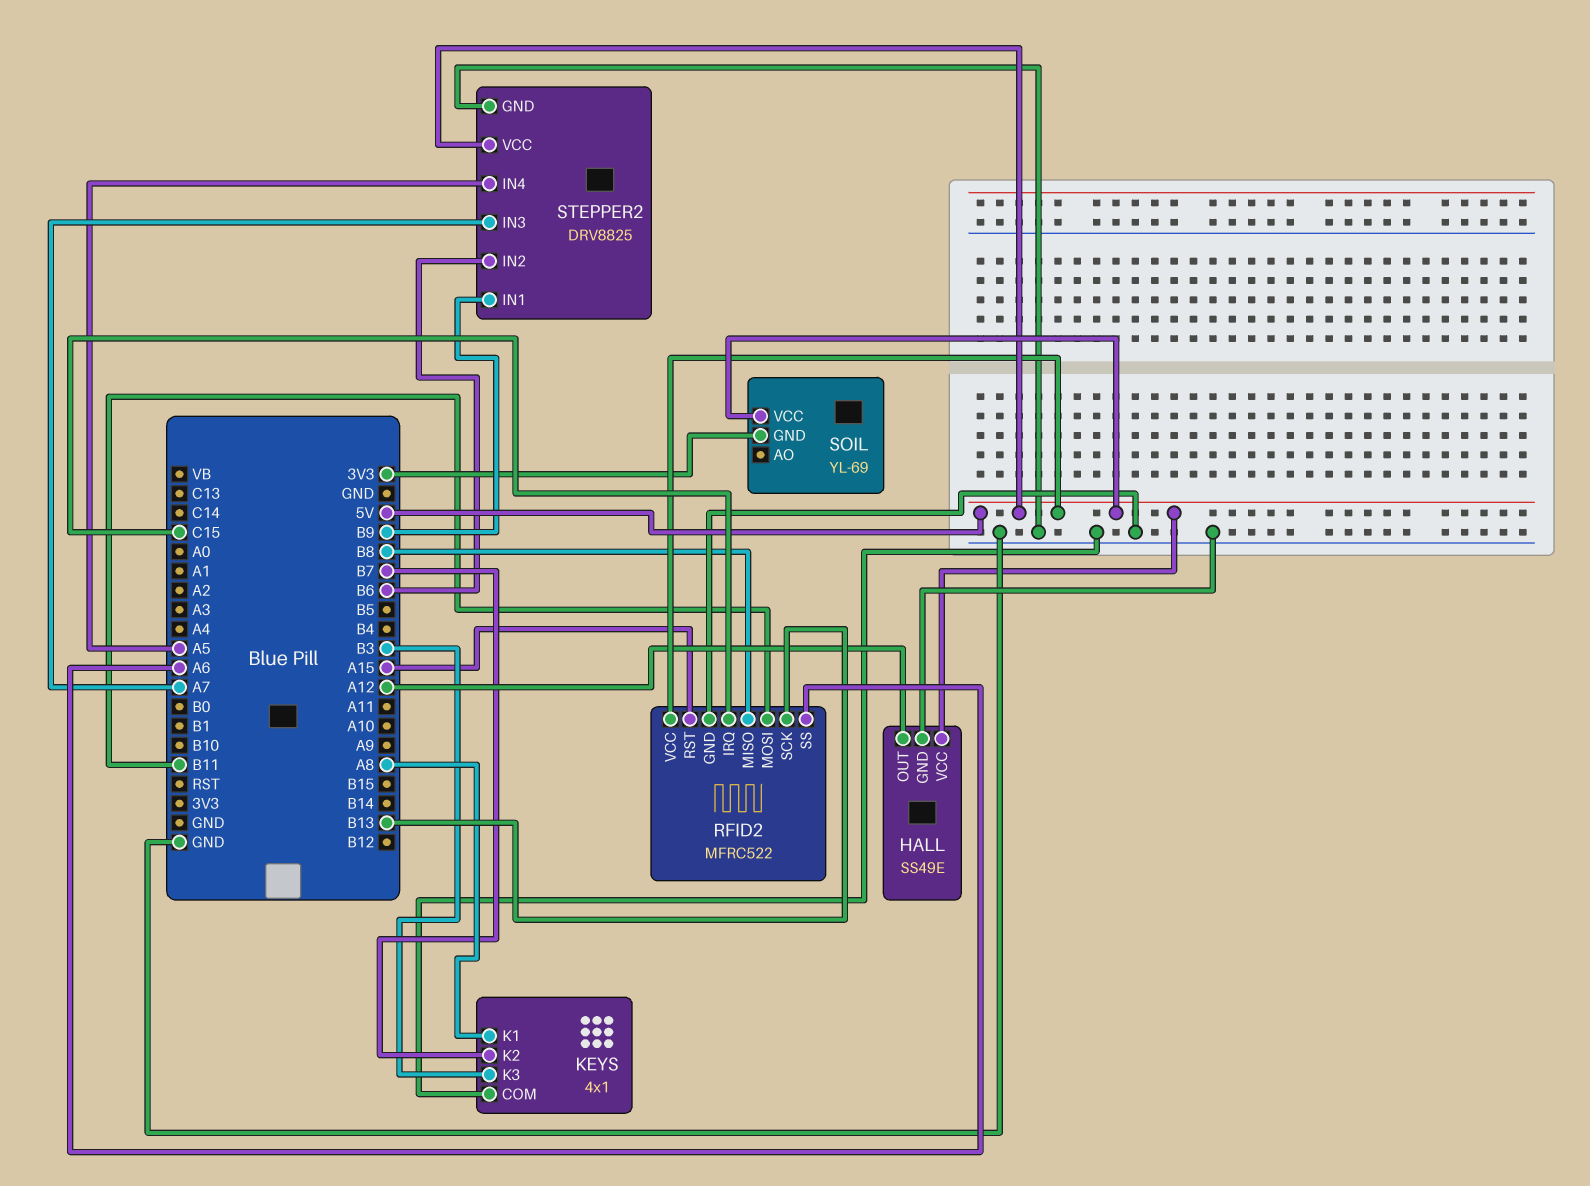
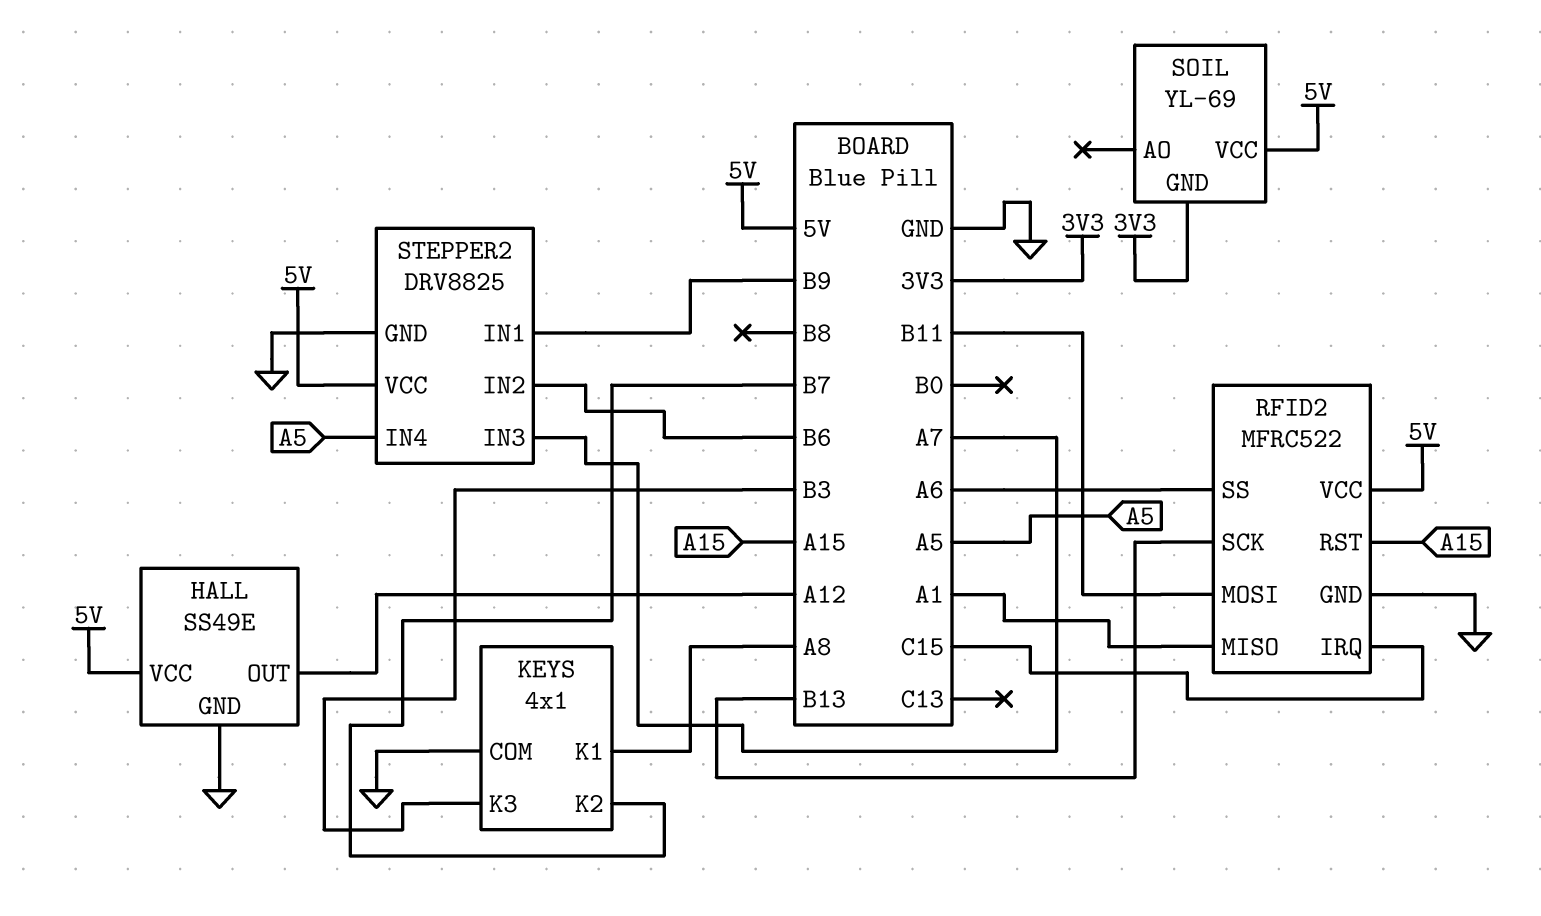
RFID2 pin MISO: B8 -> A1

